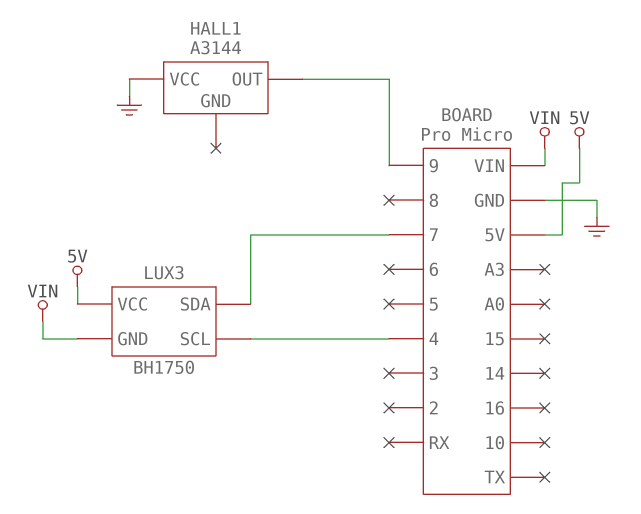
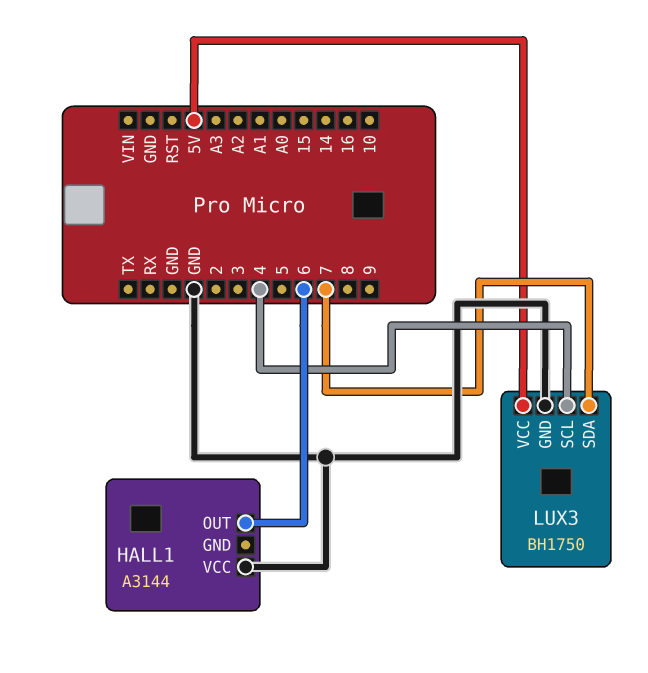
HALL1 pin OUT: 9 -> 6
LUX3 pin GND: VIN -> GND

